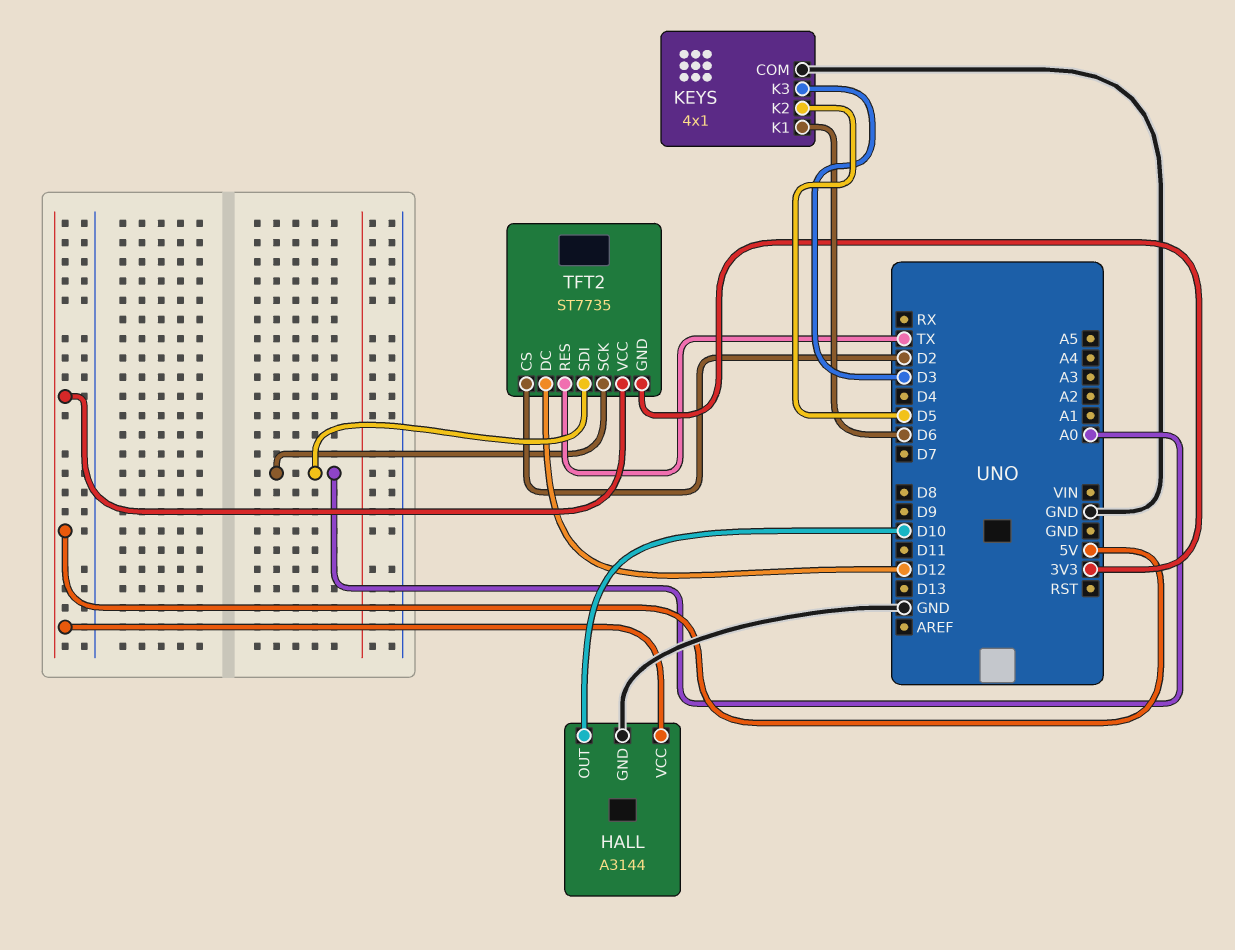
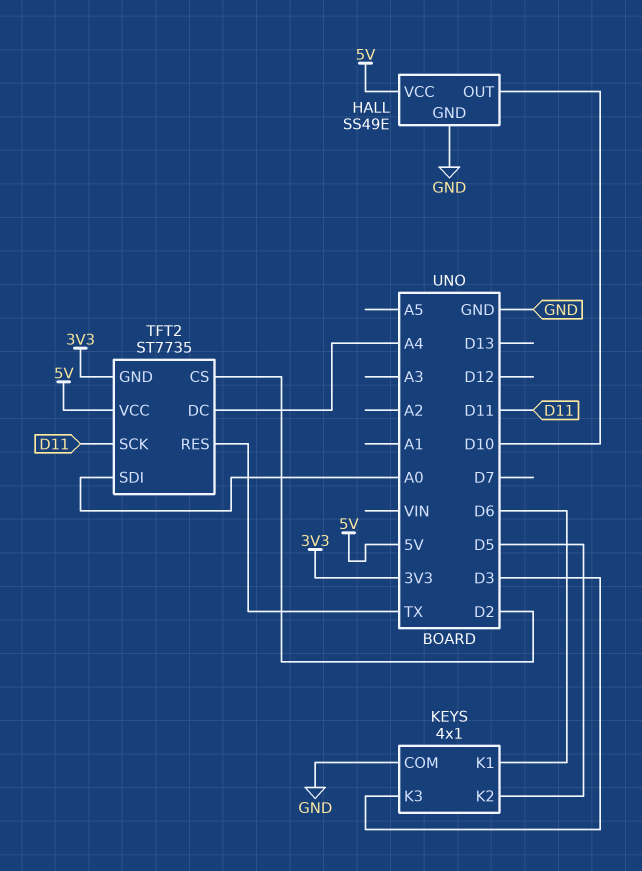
HALL: A3144 -> SS49E
TFT2 pin DC: D12 -> A4
TFT2 pin SCK: A0 -> D11

